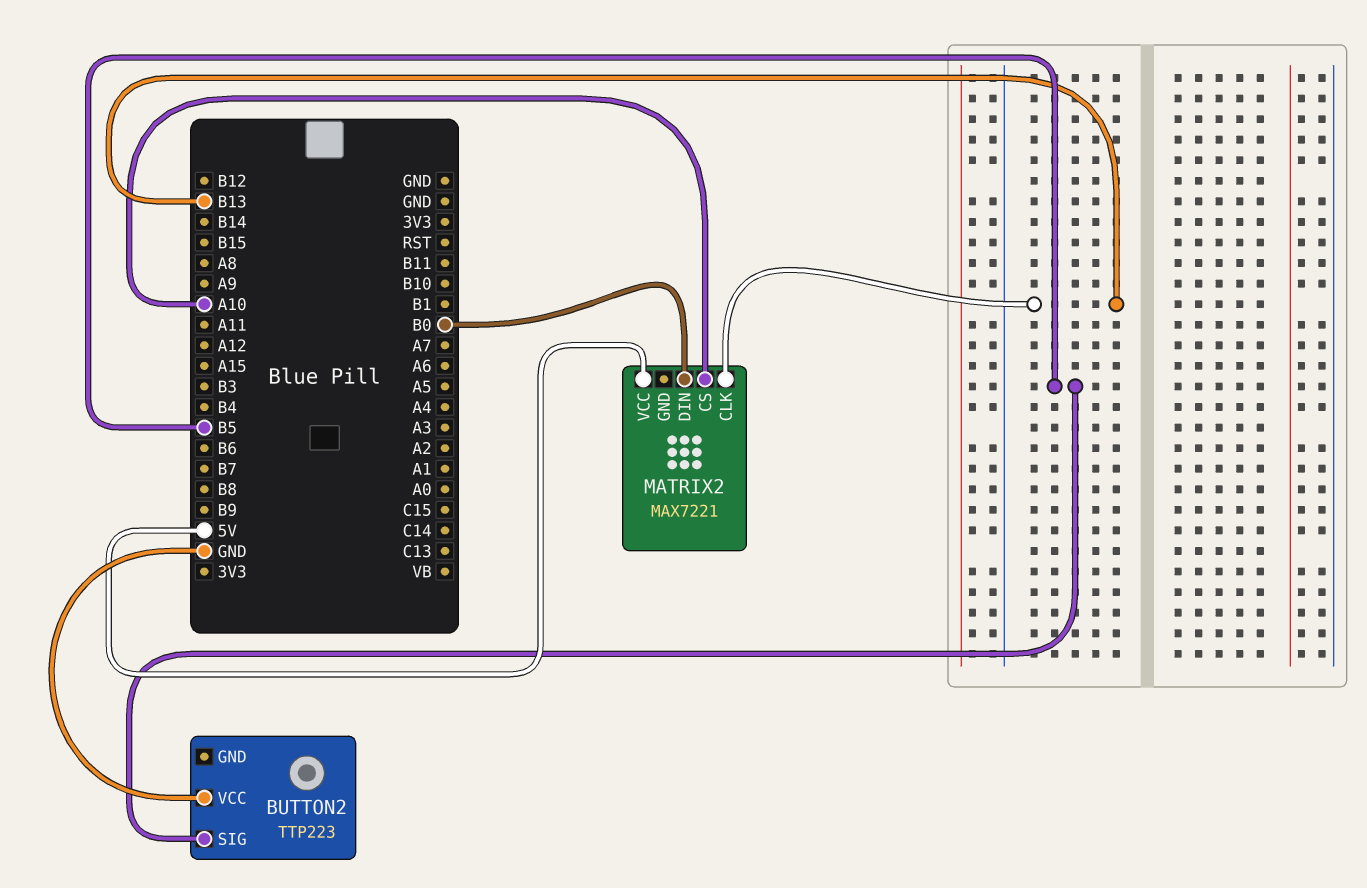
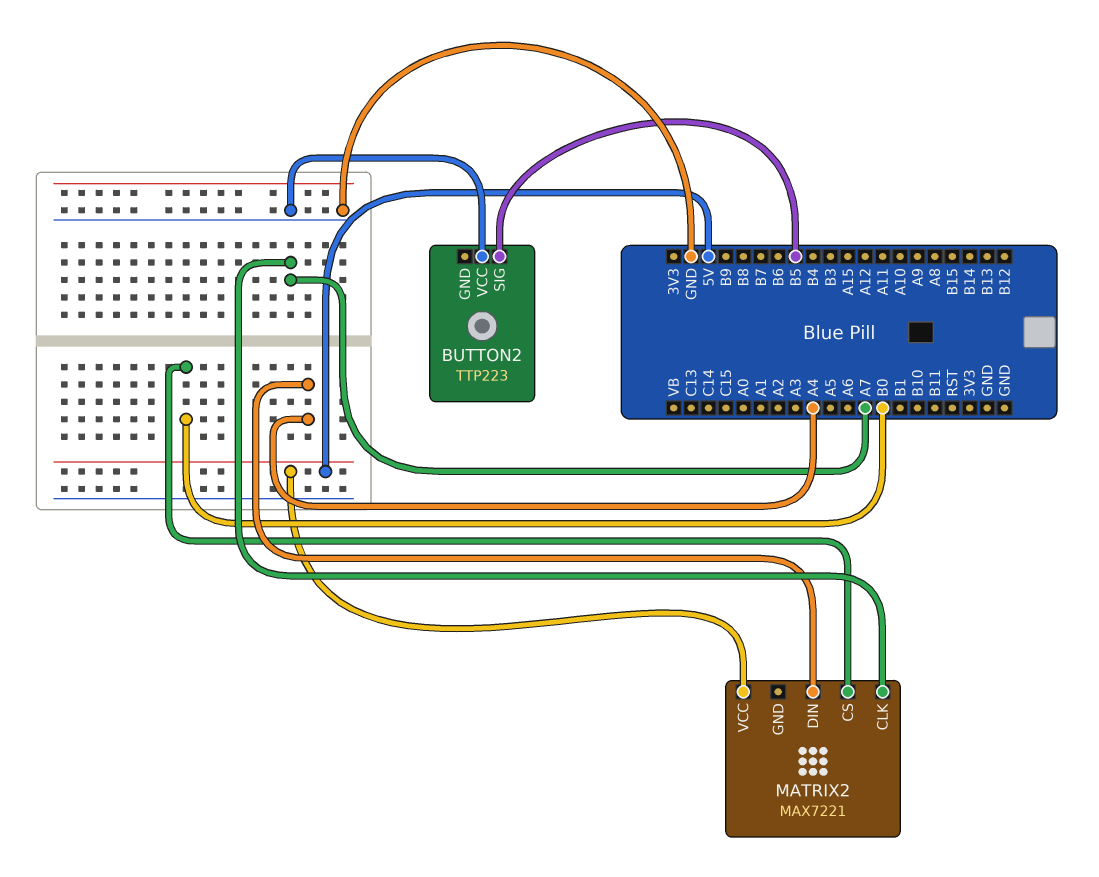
MATRIX2 pin CLK: B13 -> A7
MATRIX2 pin CS: A10 -> B0
MATRIX2 pin DIN: B0 -> A4

